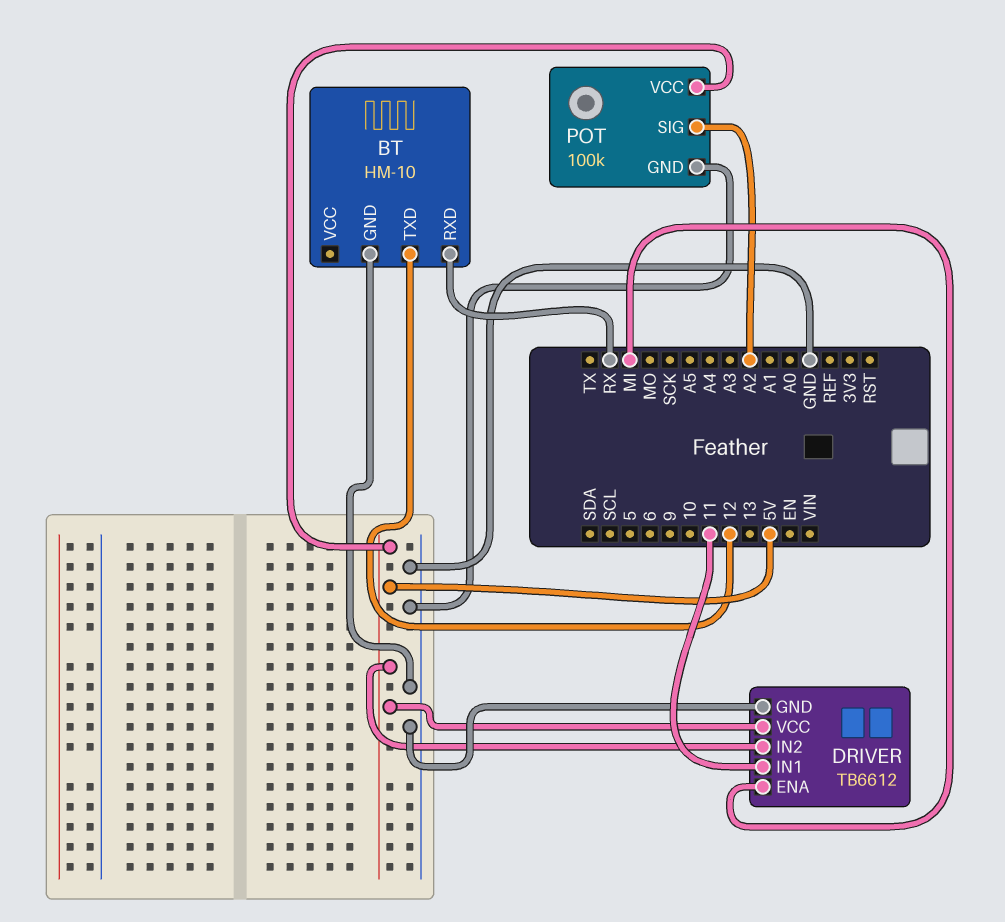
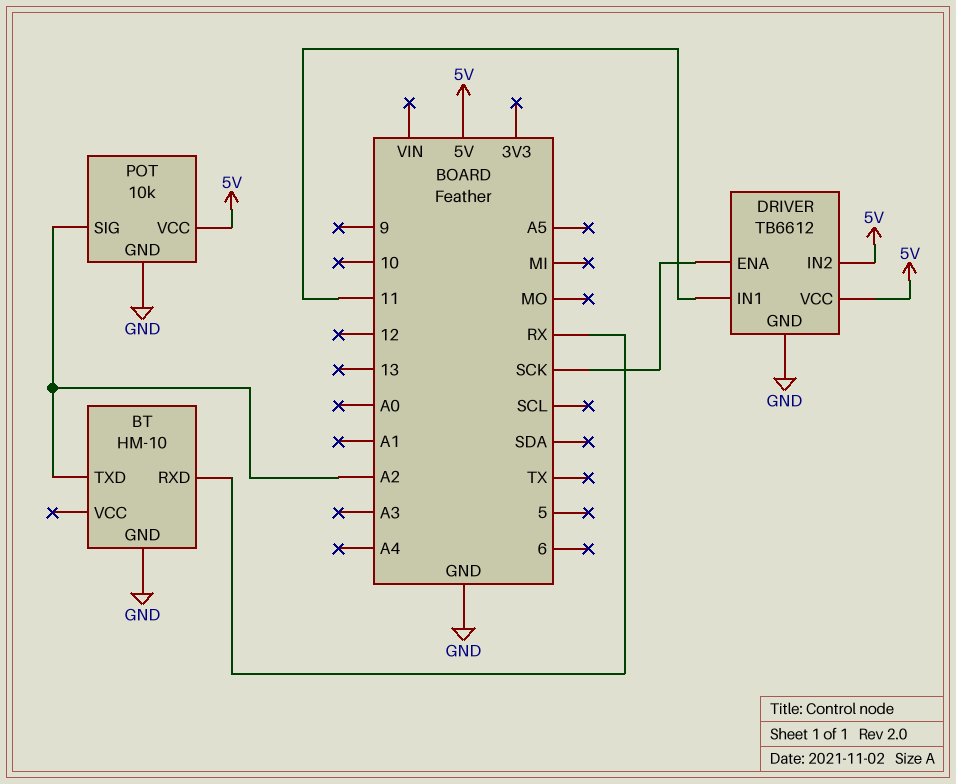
BT pin TXD: 12 -> A2
DRIVER pin ENA: MI -> SCK
POT: 100k -> 10k

